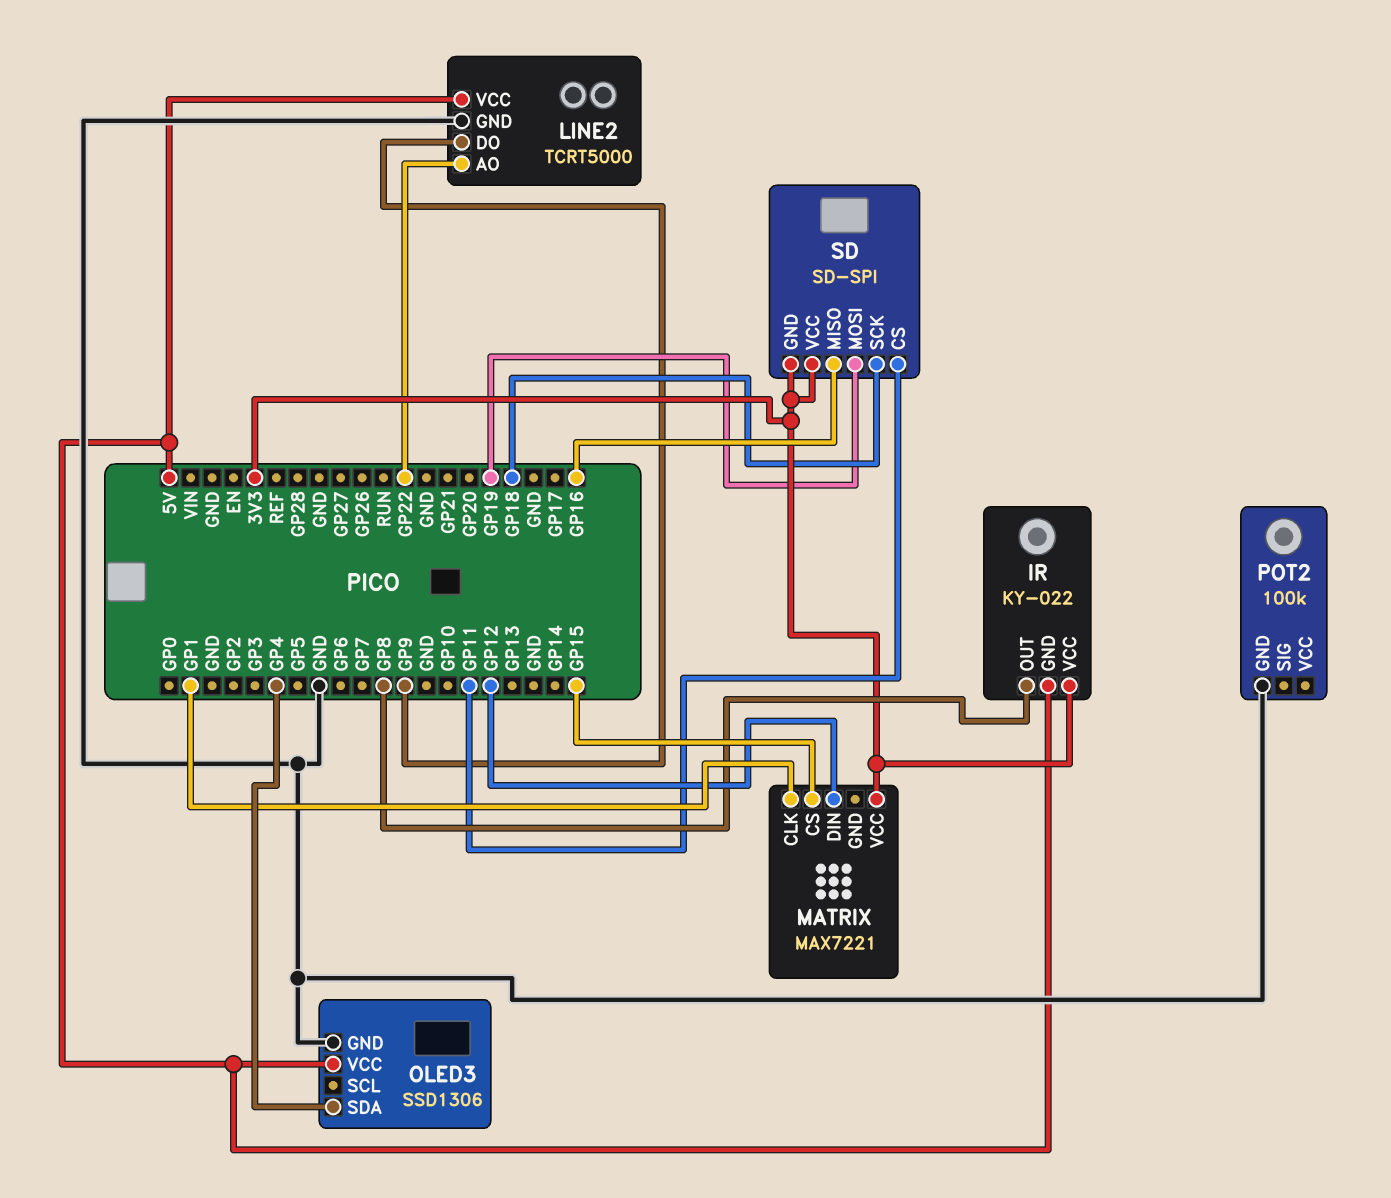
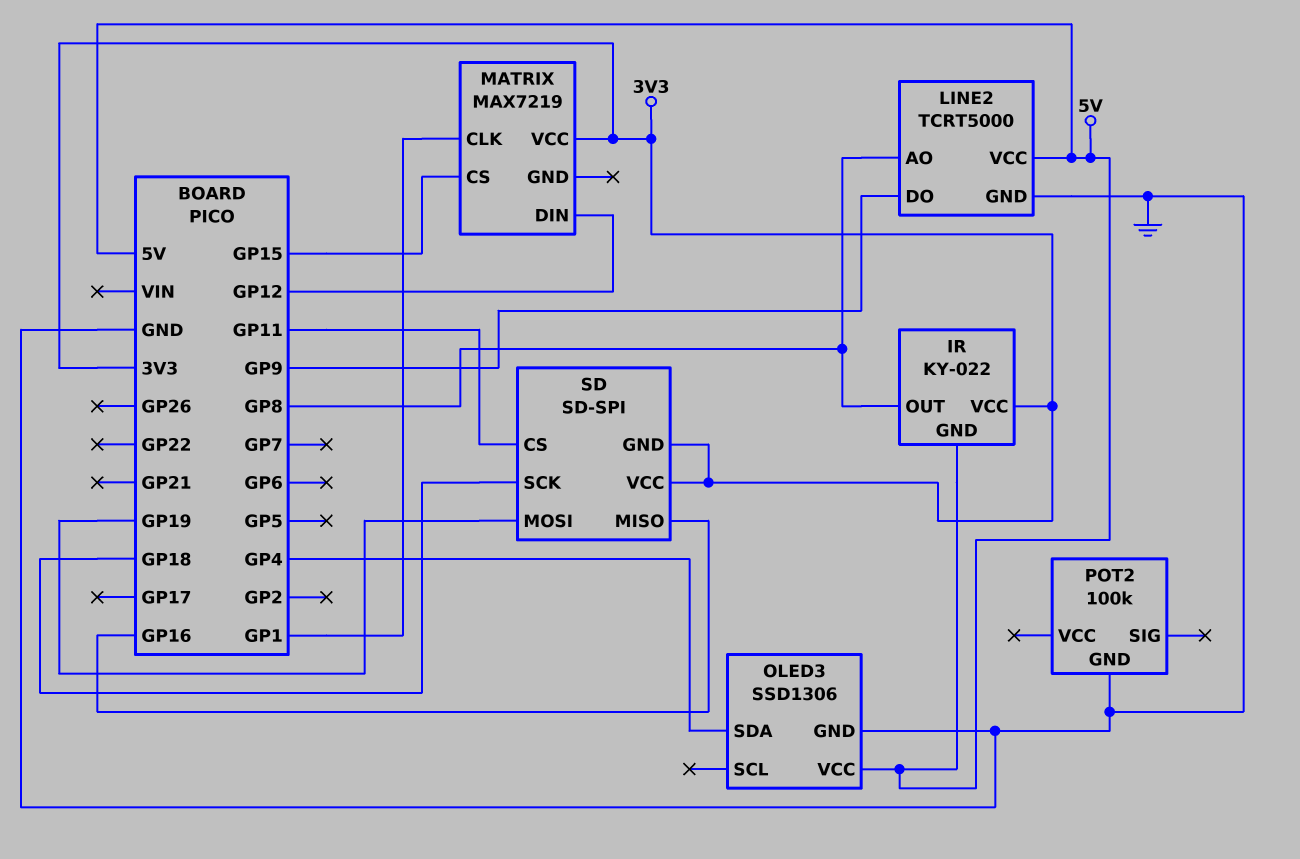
LINE2 pin AO: GP22 -> GP8
MATRIX: MAX7221 -> MAX7219

